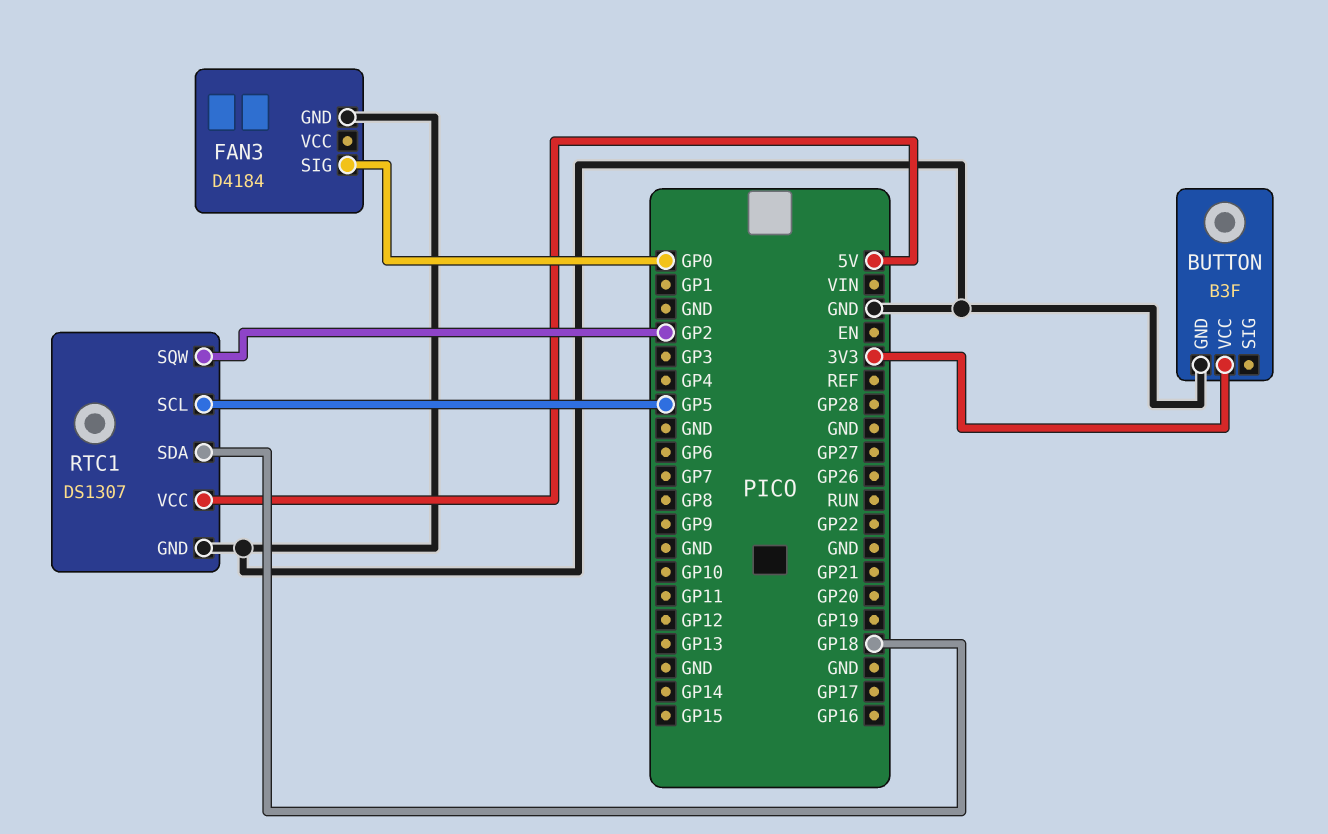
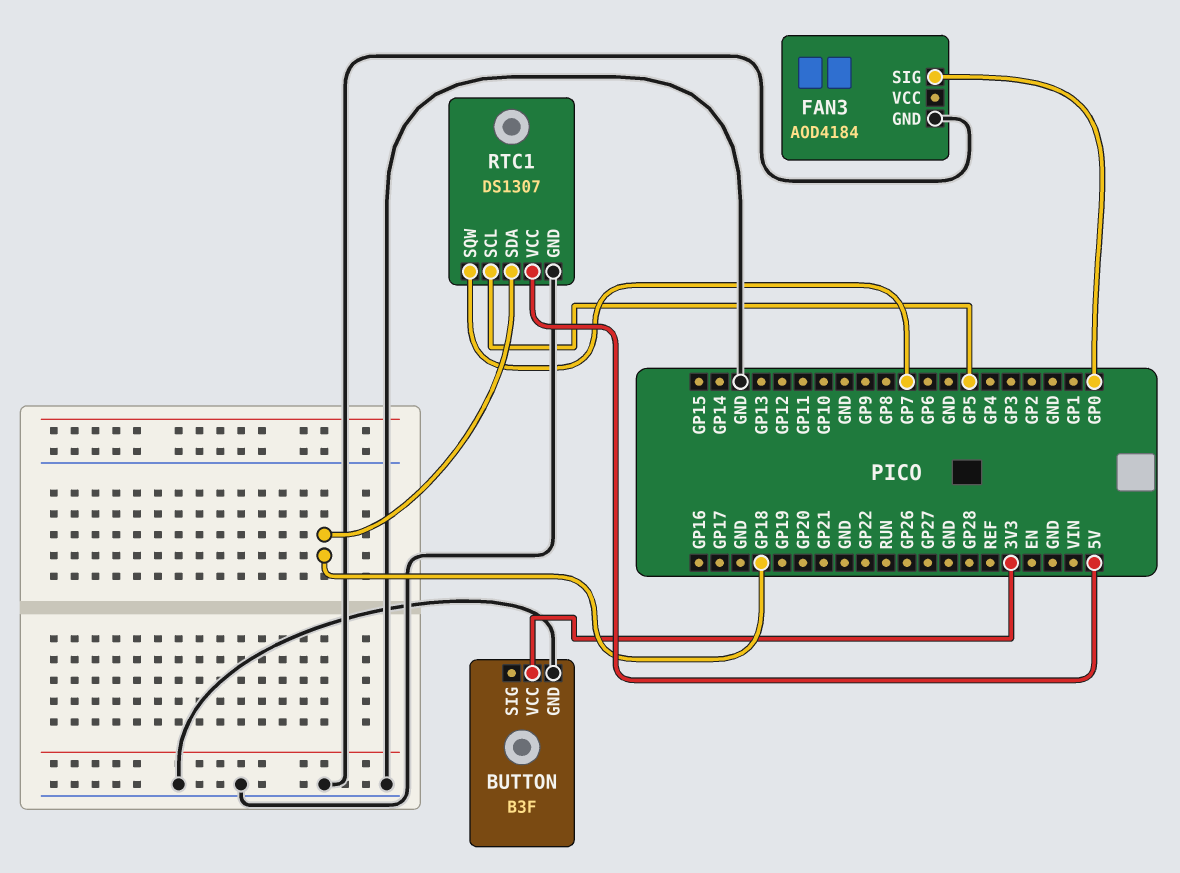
FAN3: D4184 -> AOD4184
RTC1 pin SQW: GP2 -> GP7

